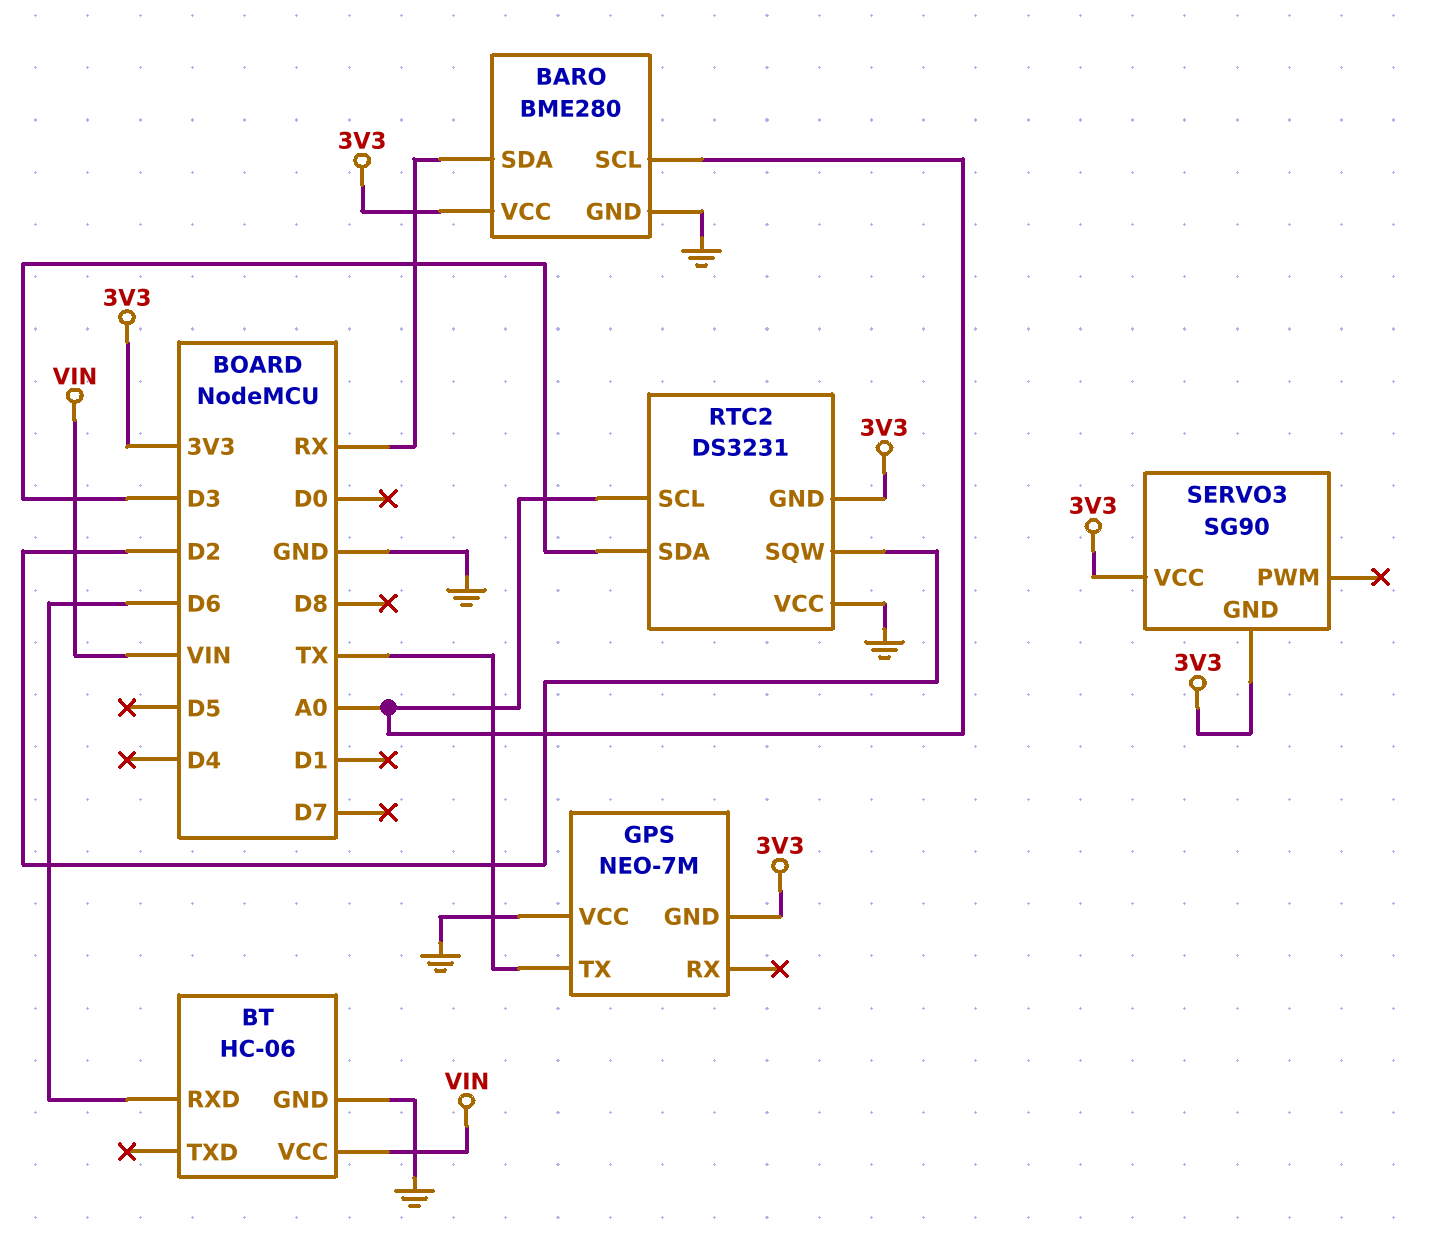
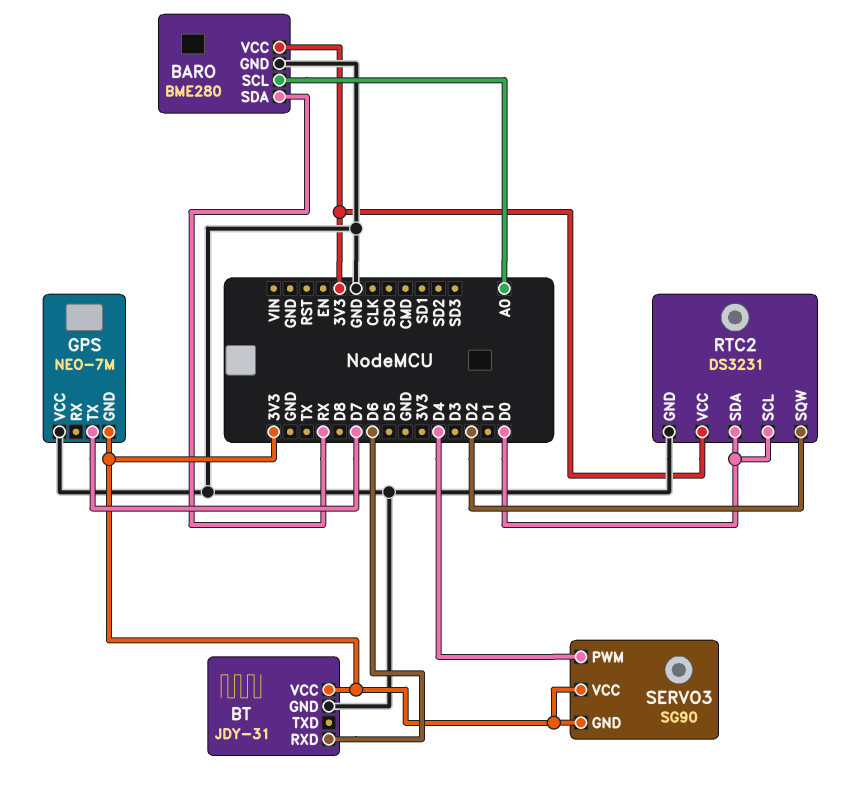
BT: HC-06 -> JDY-31
BT pin VCC: VIN -> 3V3
GPS pin TX: TX -> D7
RTC2 pin GND: 3V3 -> GND
RTC2 pin SCL: A0 -> D0
RTC2 pin SDA: D3 -> D0
RTC2 pin VCC: GND -> 3V3
SERVO3 pin PWM: none -> D4

